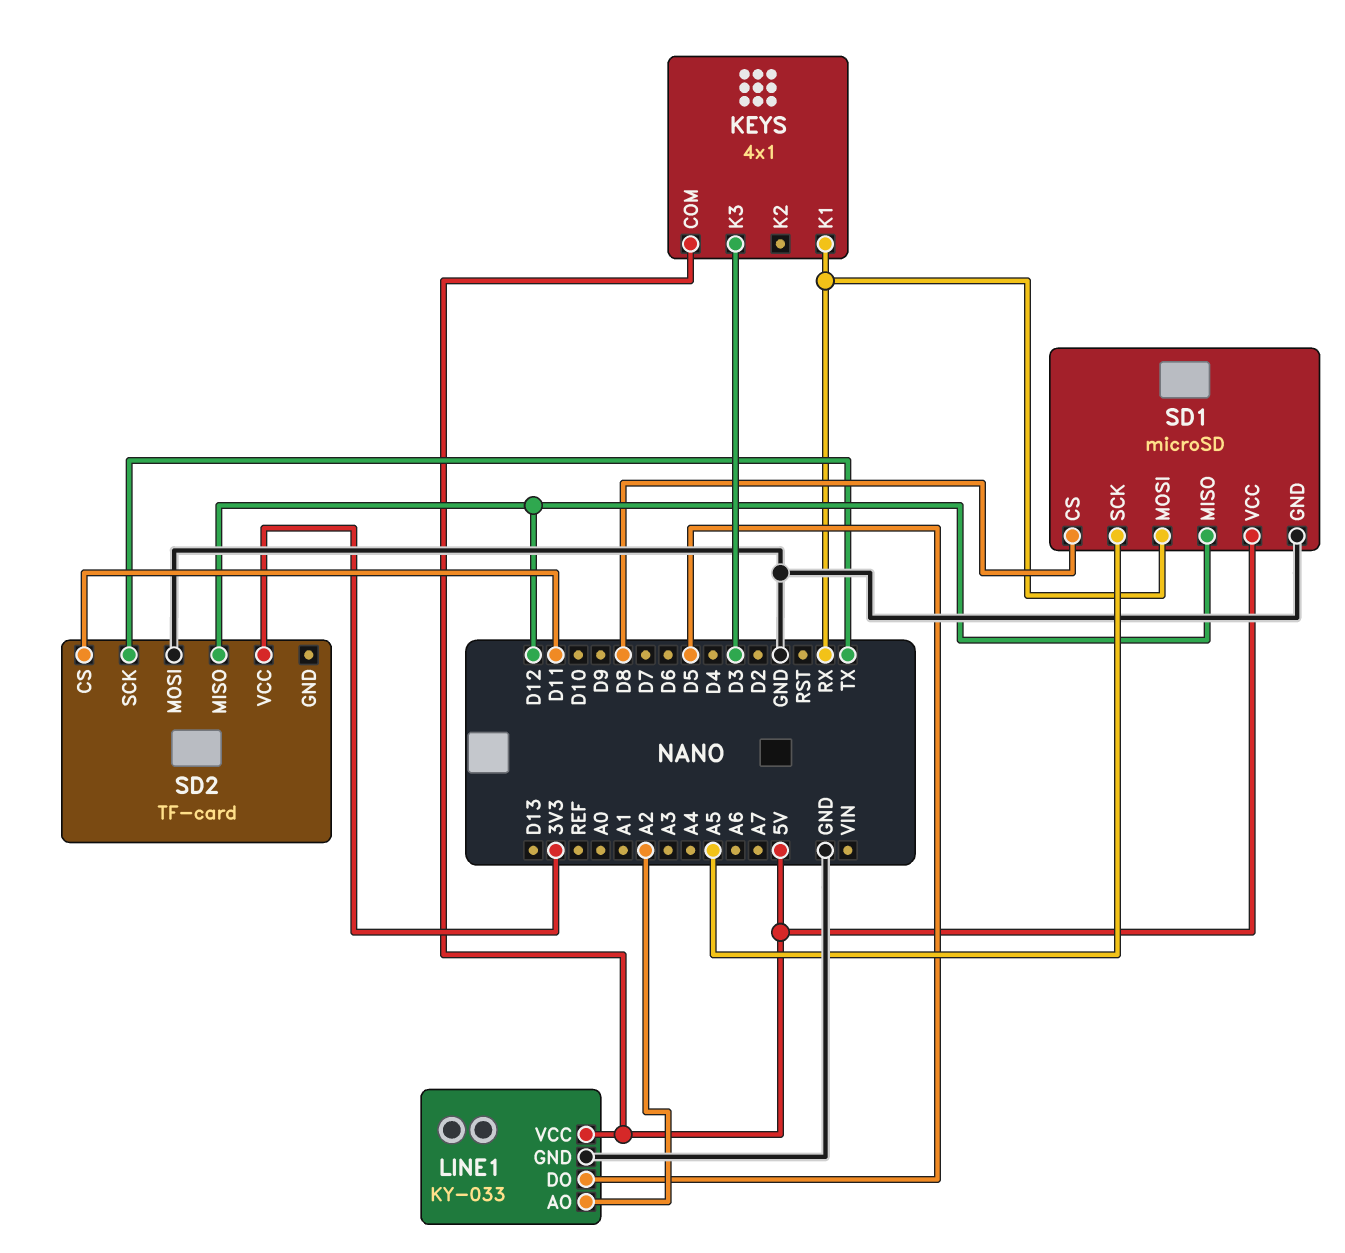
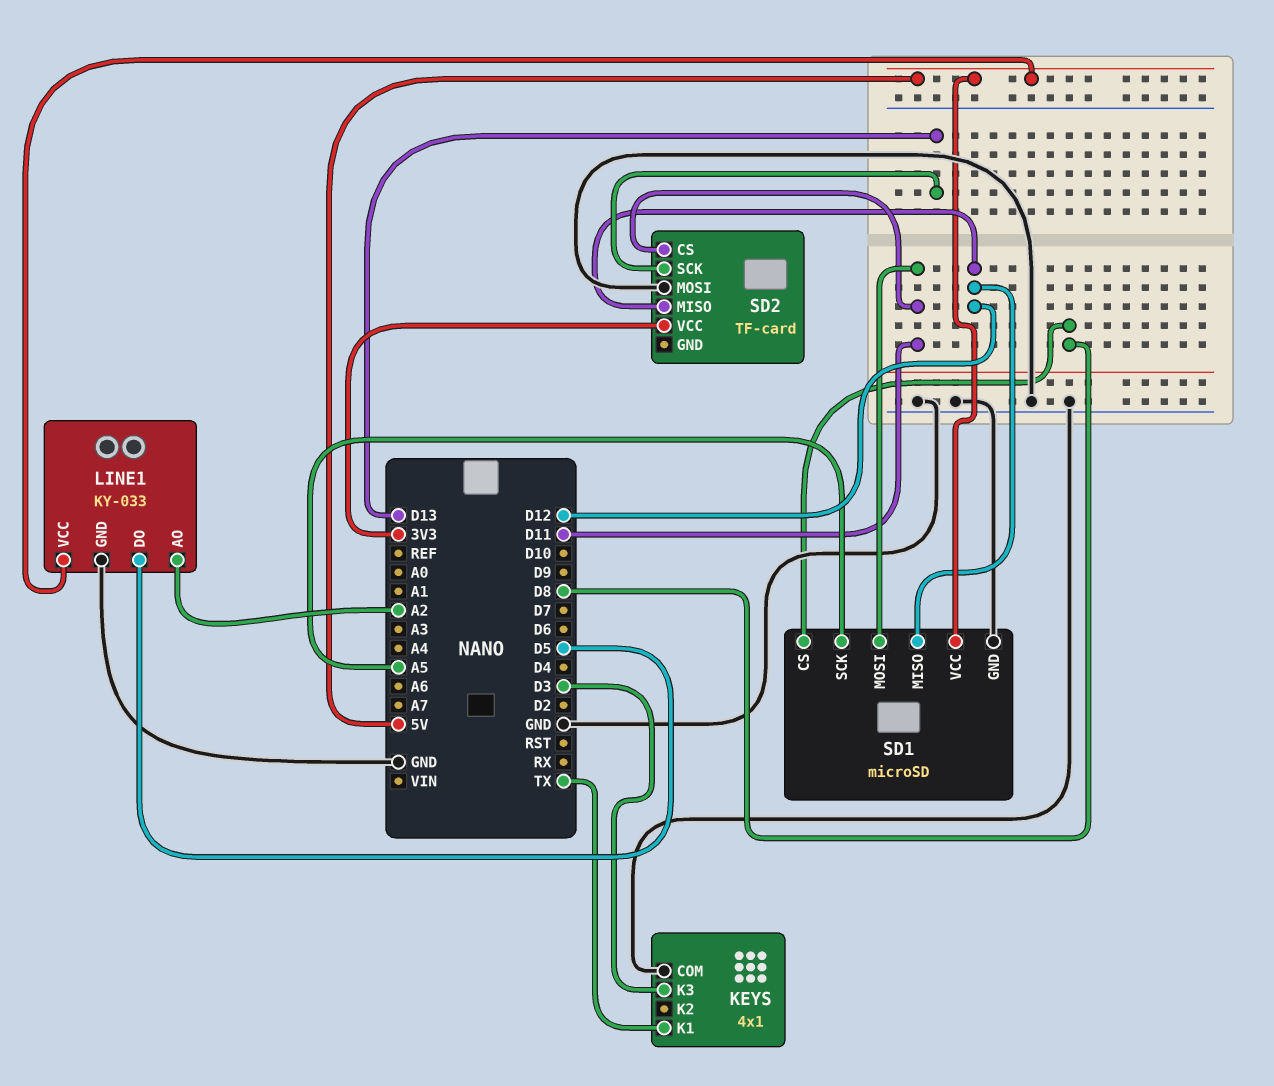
KEYS pin COM: 5V -> GND
KEYS pin K1: RX -> TX
SD1 pin MOSI: RX -> D11
SD2 pin SCK: TX -> D13

